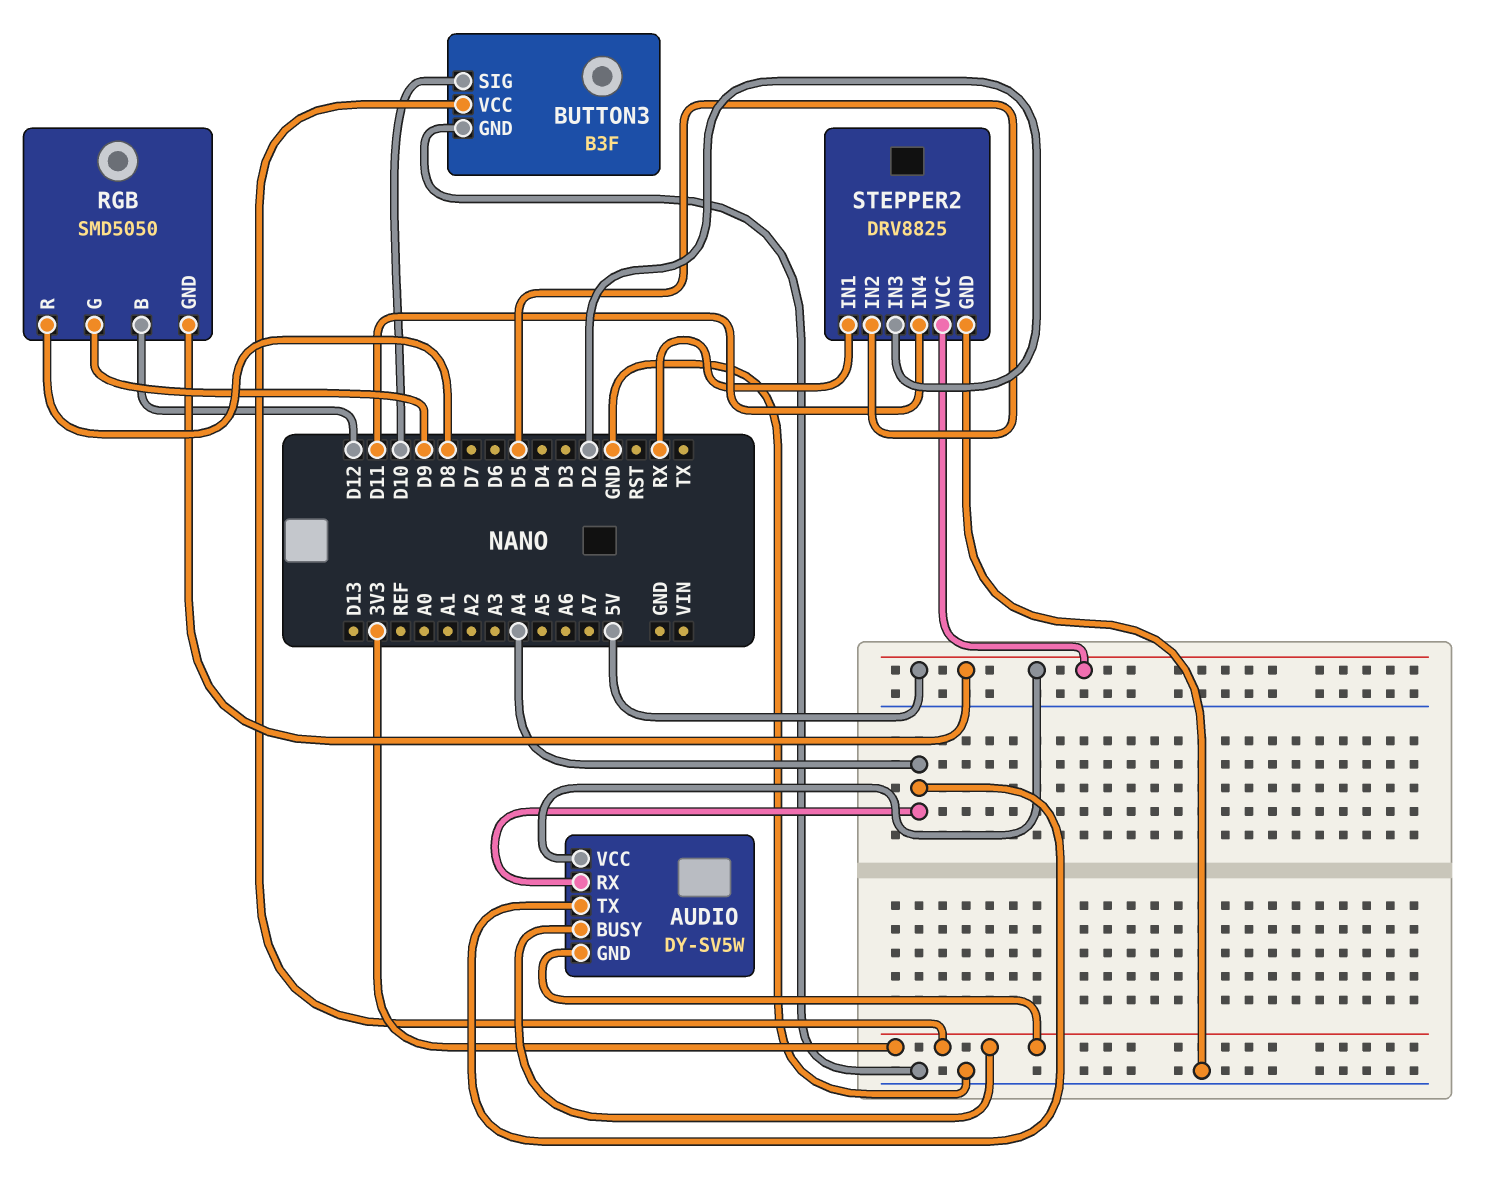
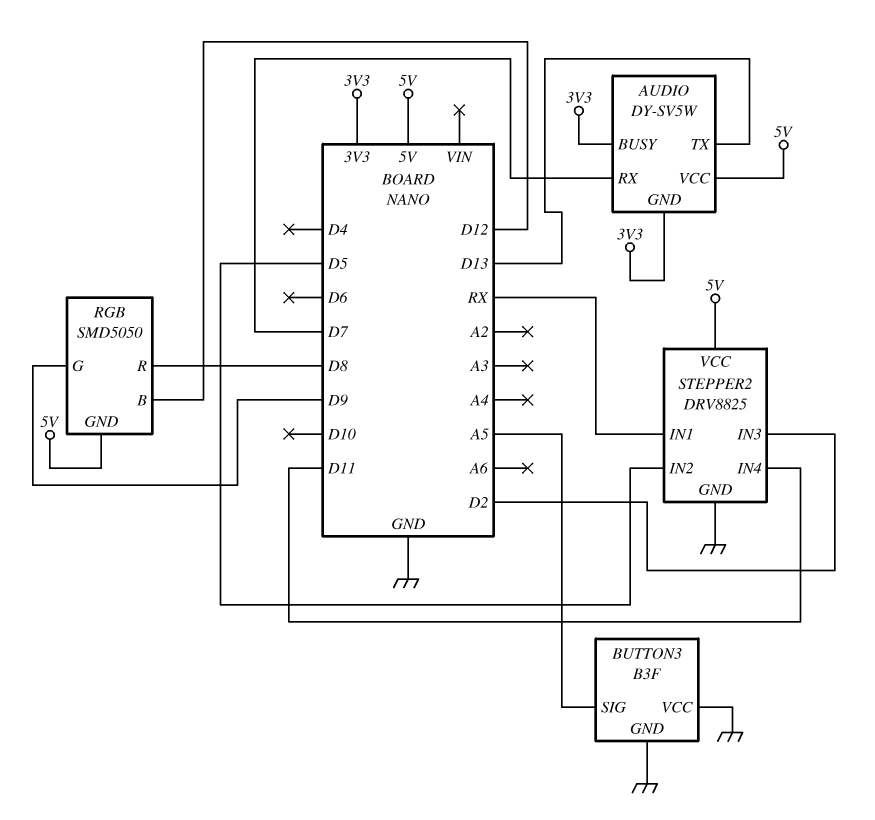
AUDIO pin RX: A4 -> D7
AUDIO pin TX: A4 -> D13
BUTTON3 pin SIG: D10 -> A5
BUTTON3 pin VCC: 3V3 -> GND

